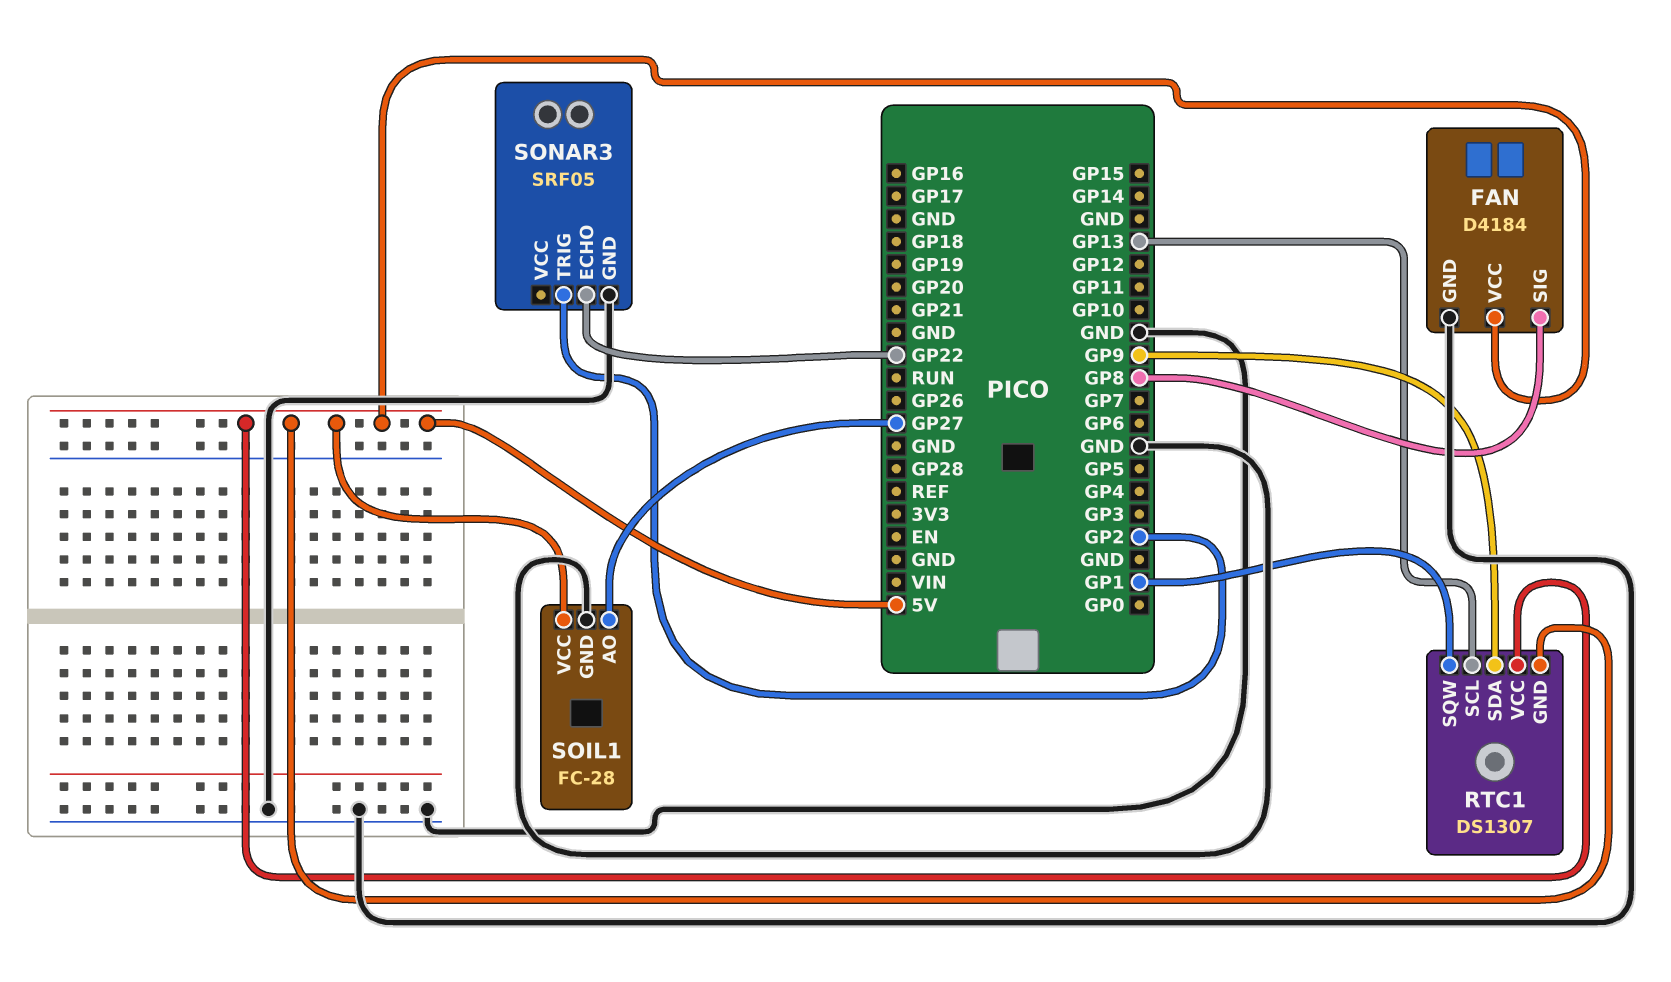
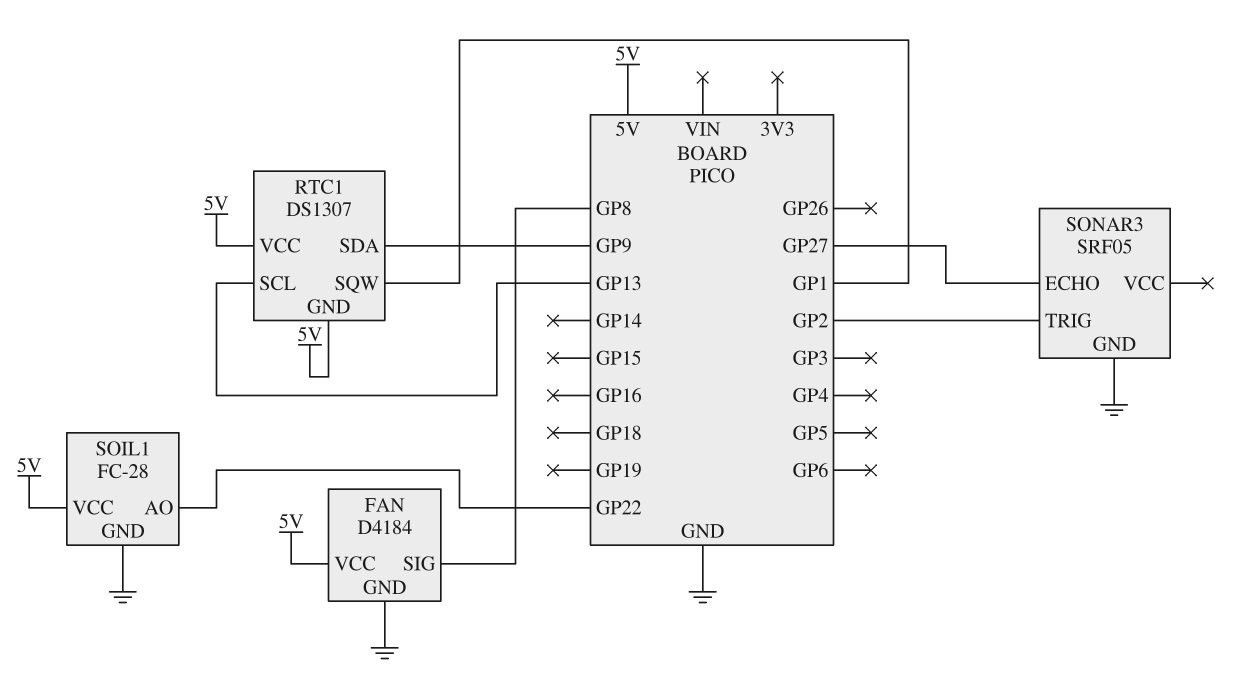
SOIL1 pin AO: GP27 -> GP22
SONAR3 pin ECHO: GP22 -> GP27

